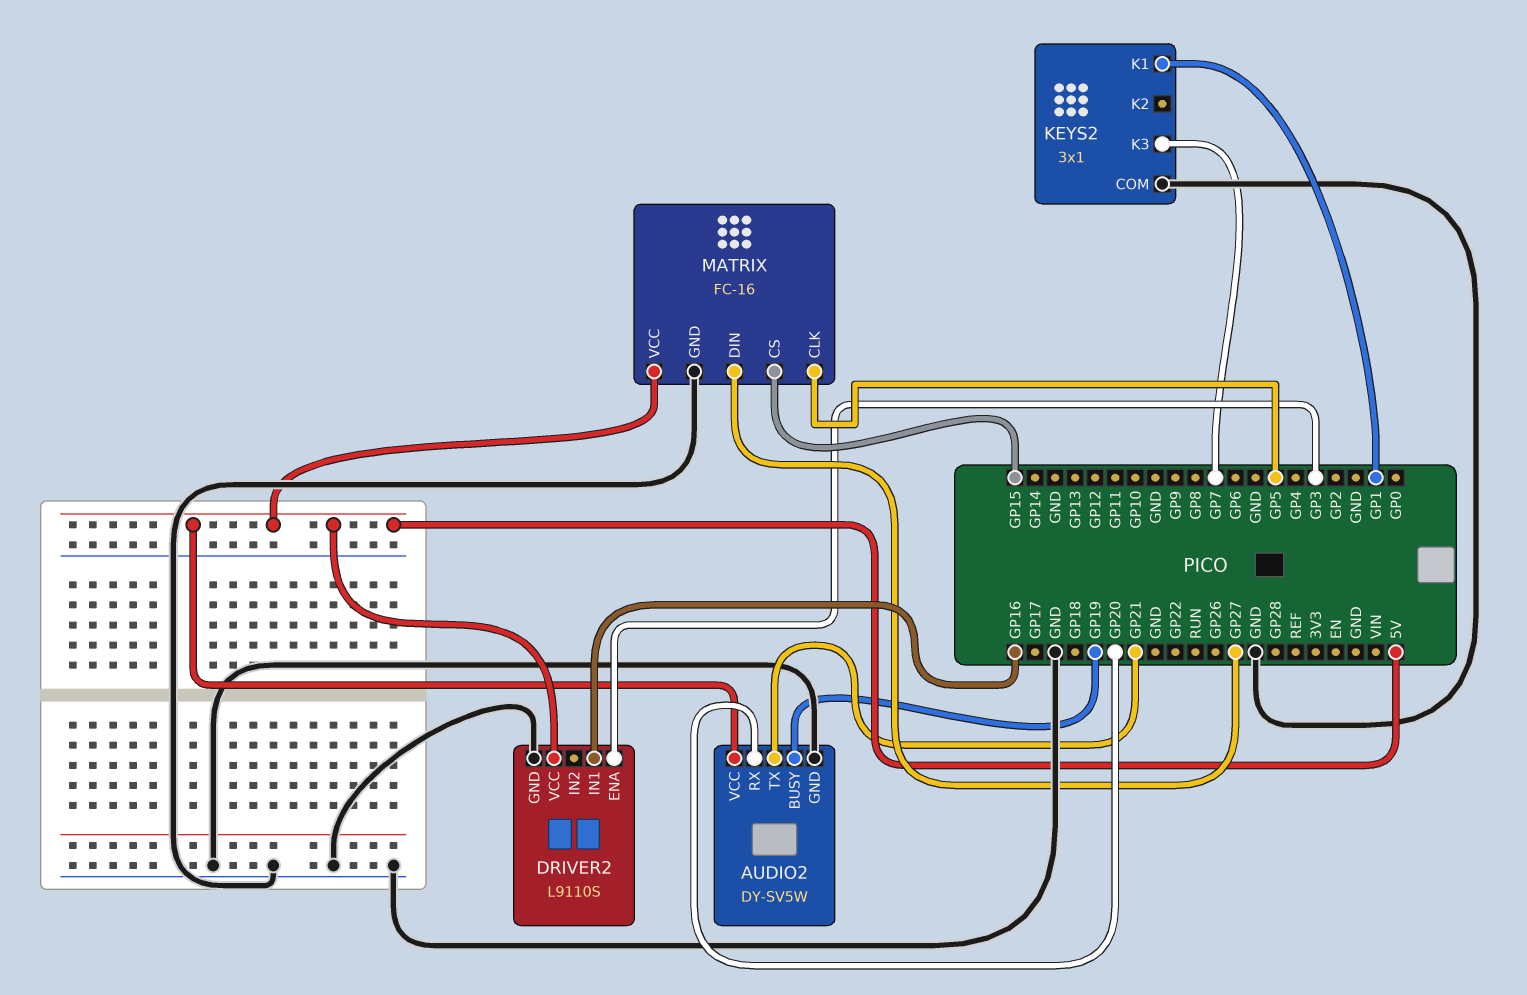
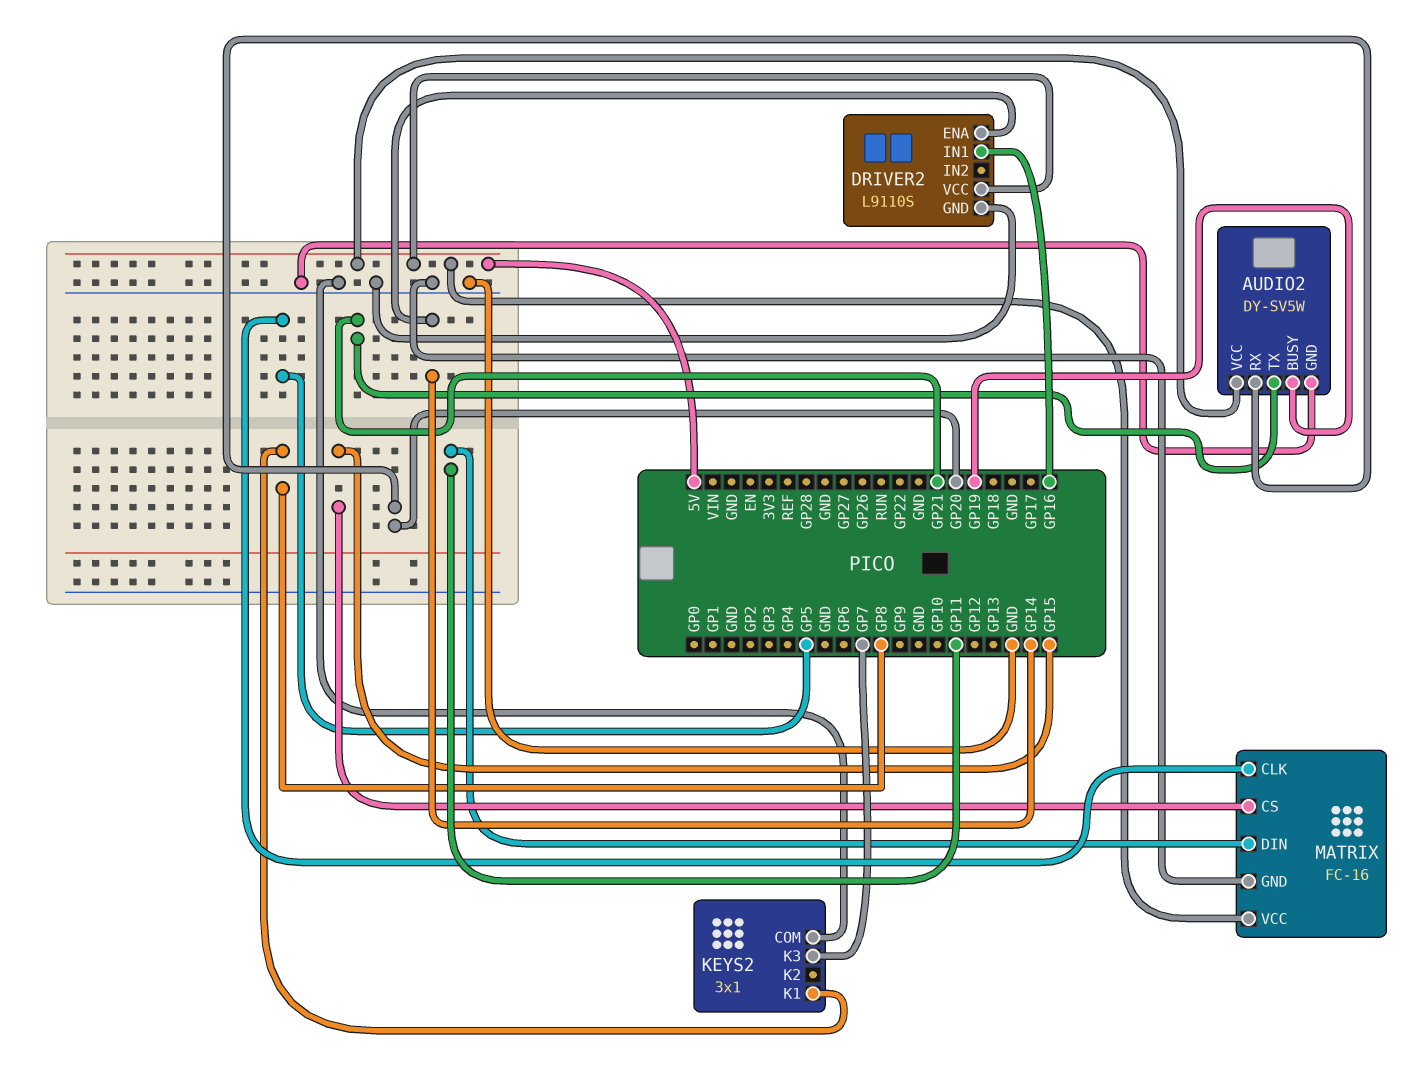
DRIVER2 pin ENA: GP3 -> GP14
KEYS2 pin K1: GP1 -> GP8
MATRIX pin DIN: GP27 -> GP11

